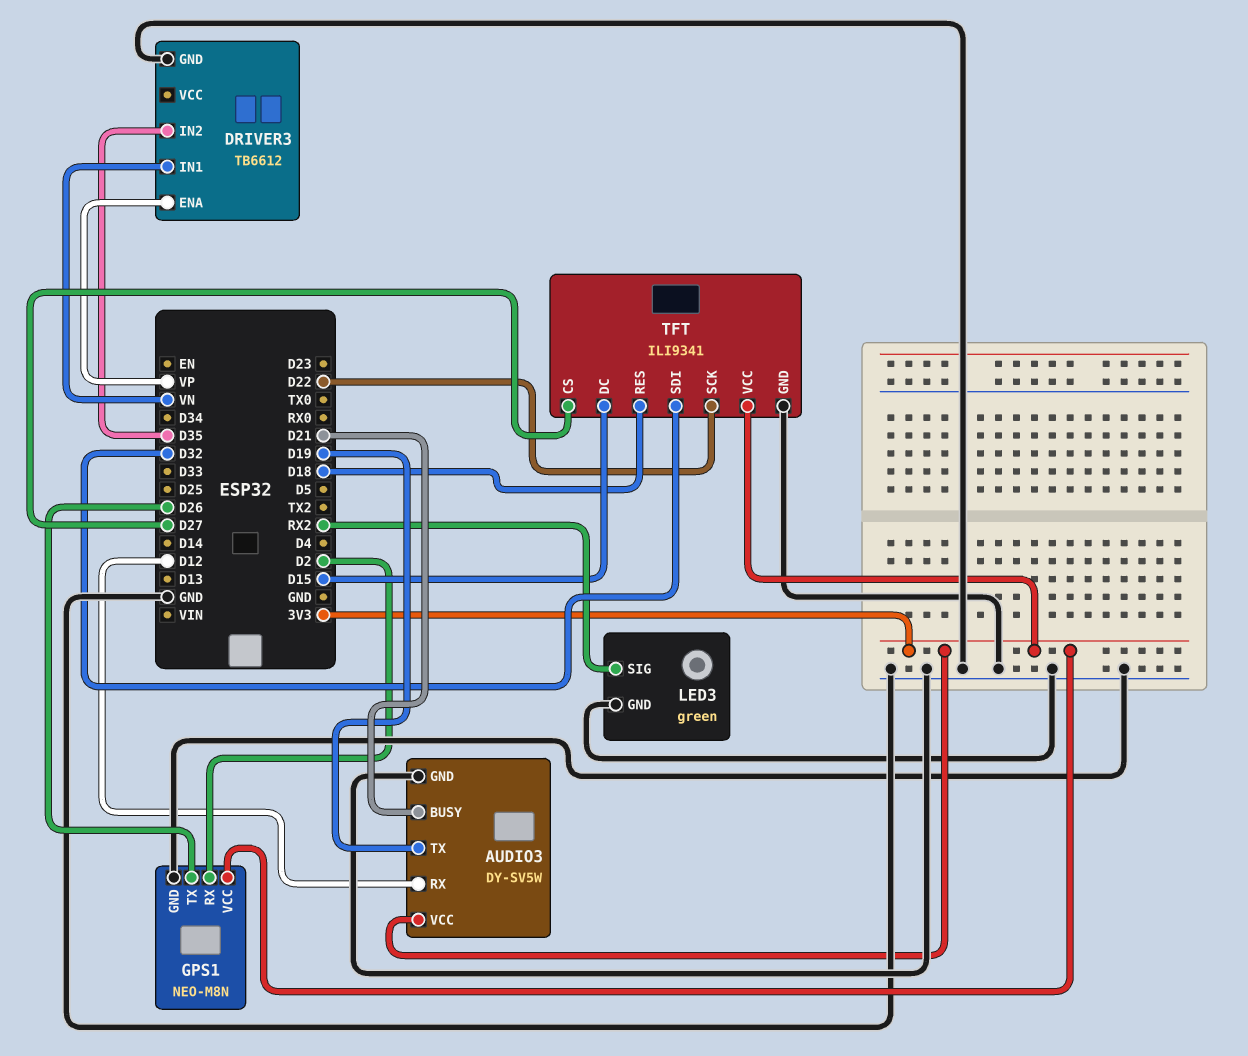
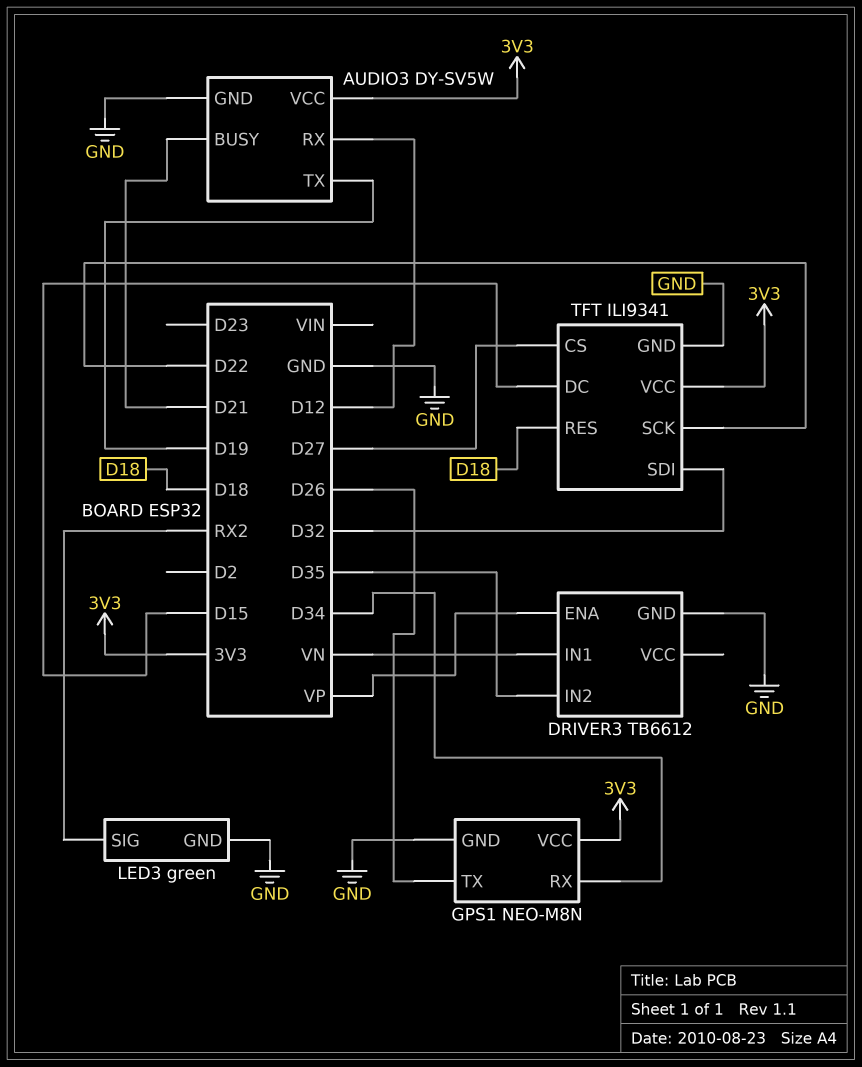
GPS1 pin RX: D2 -> D34

